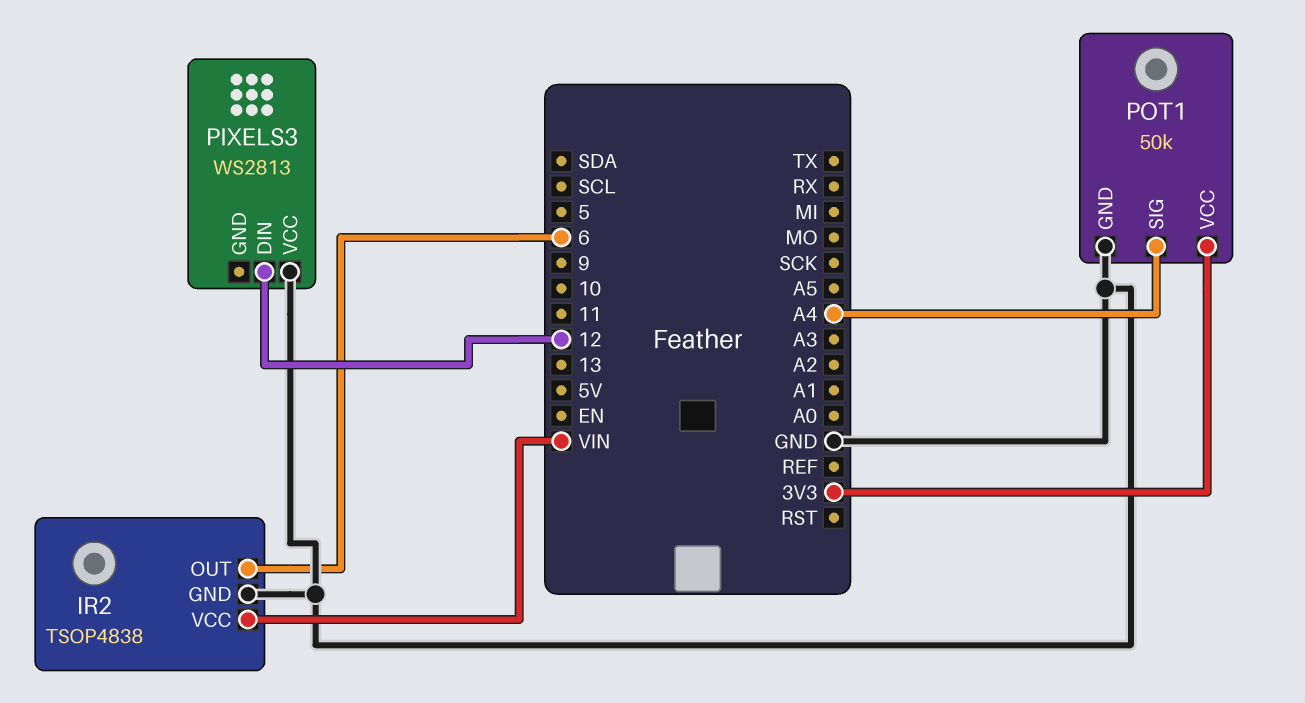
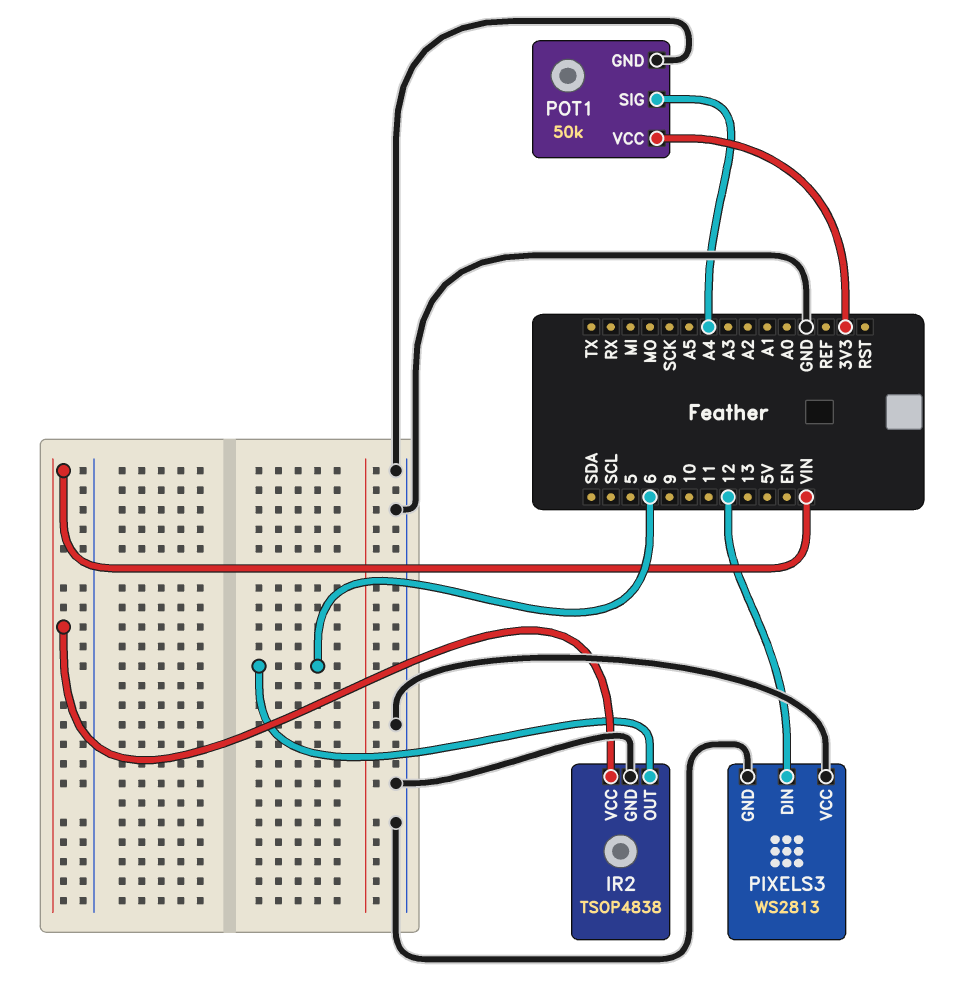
PIXELS3 pin GND: none -> GND

